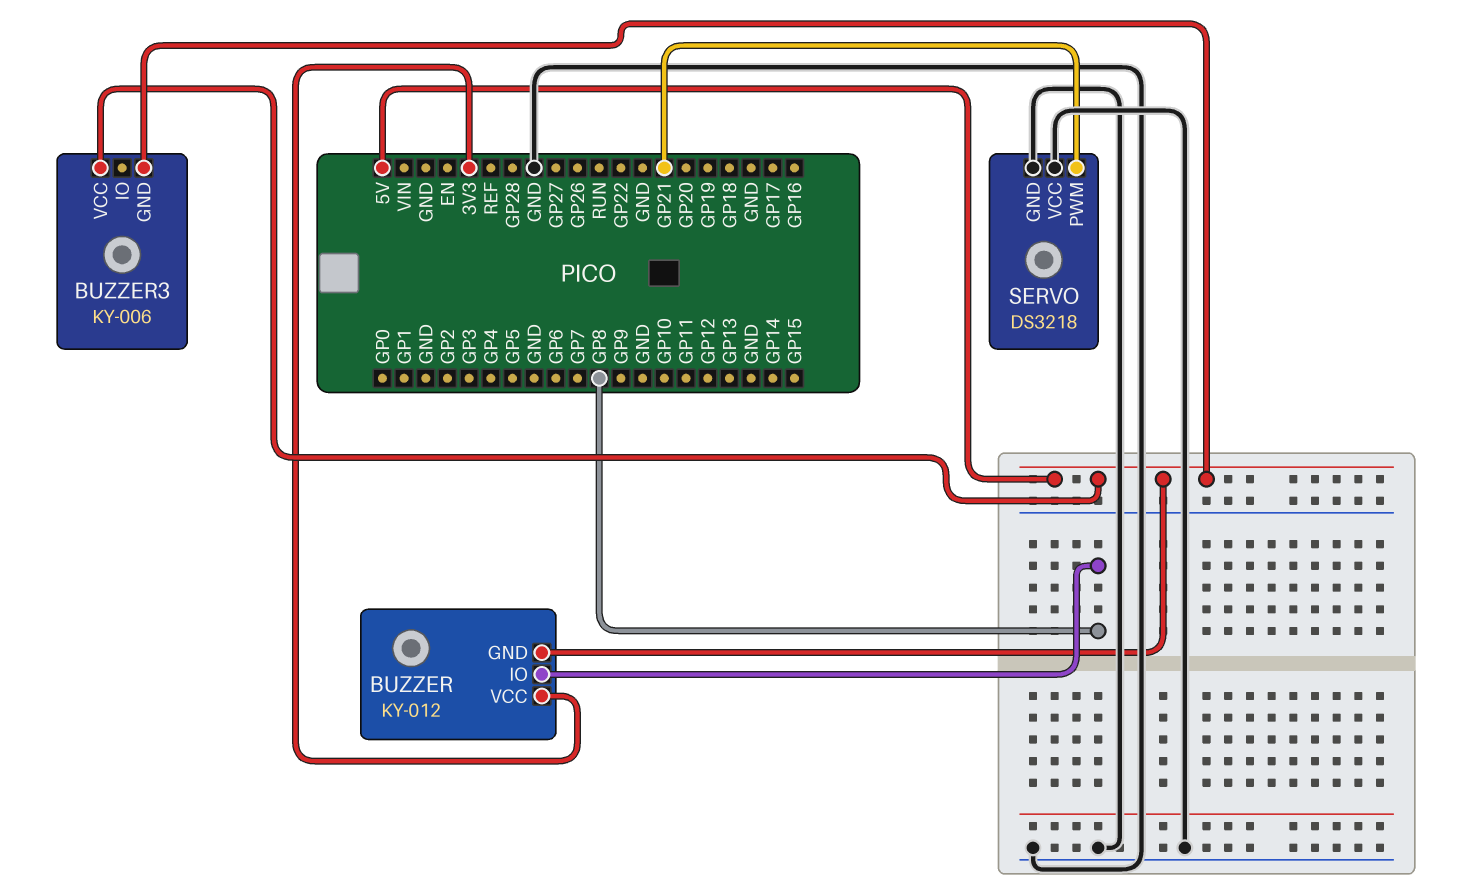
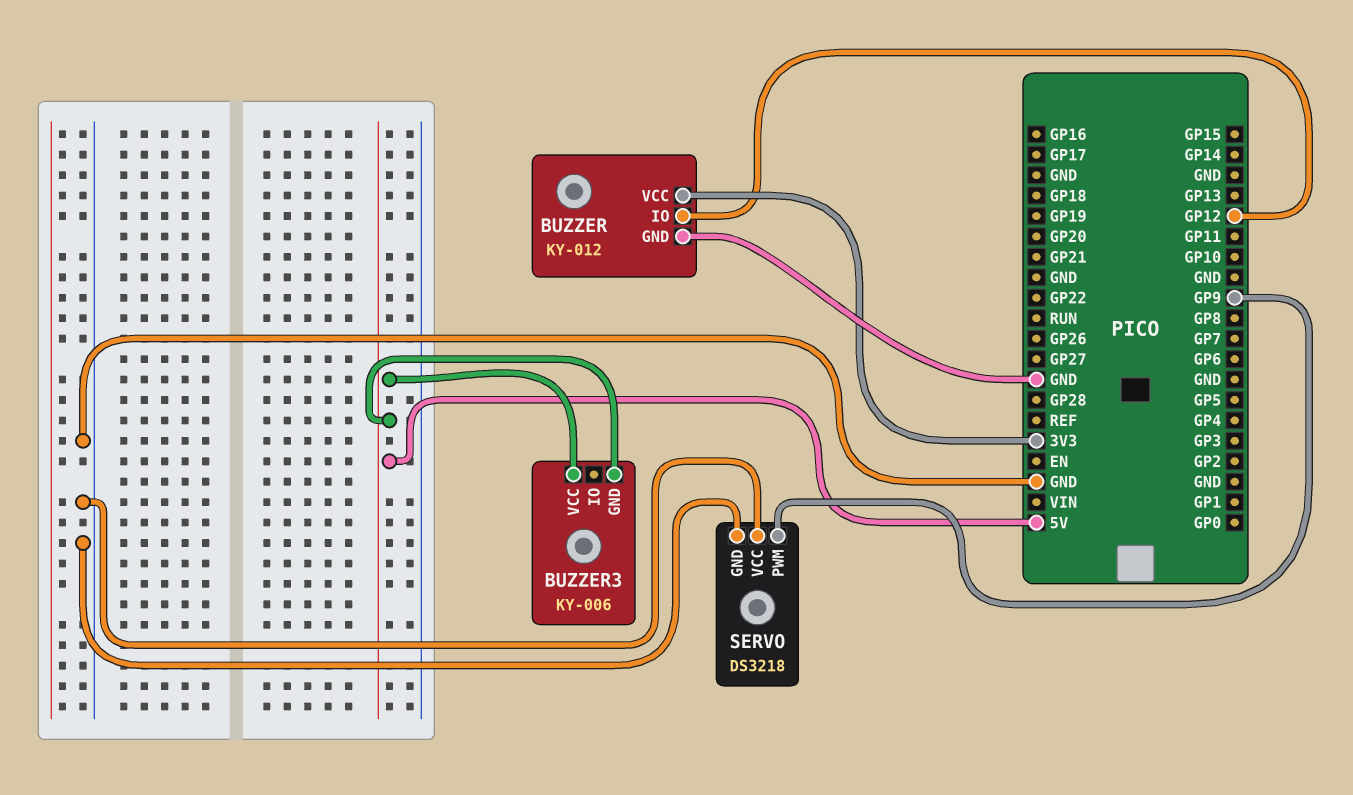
BUZZER pin GND: 5V -> GND
BUZZER pin IO: GP8 -> GP12
SERVO pin PWM: GP21 -> GP9

